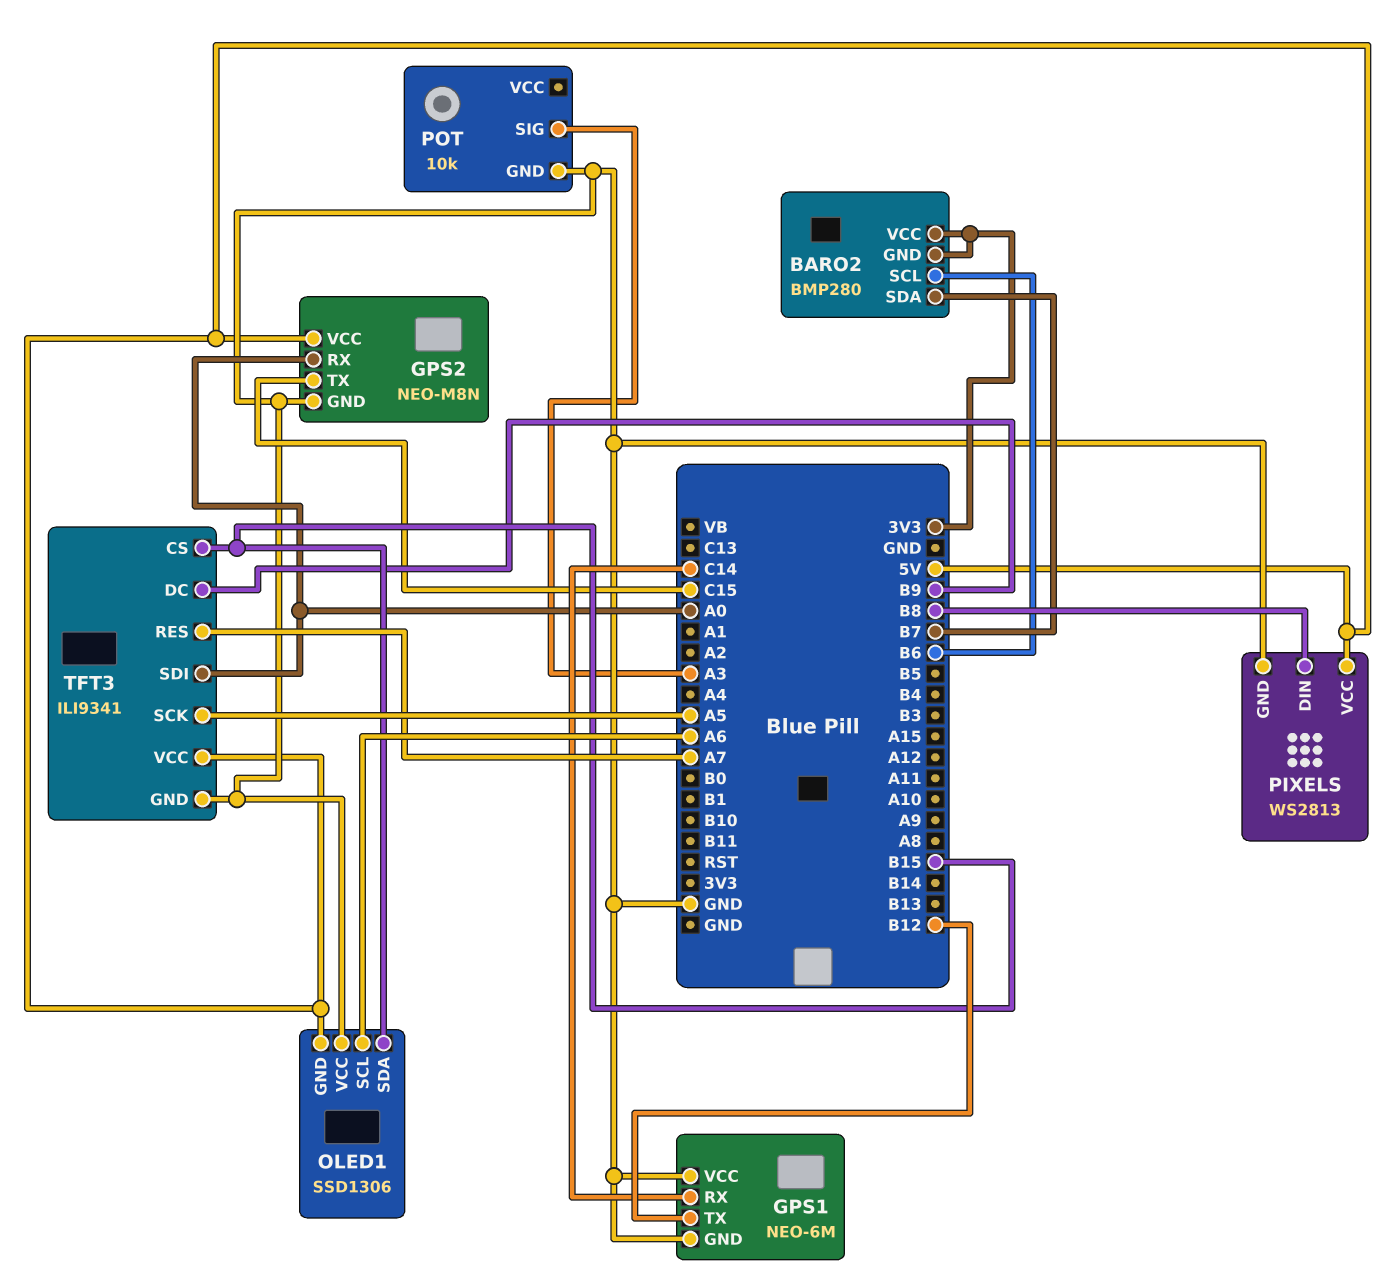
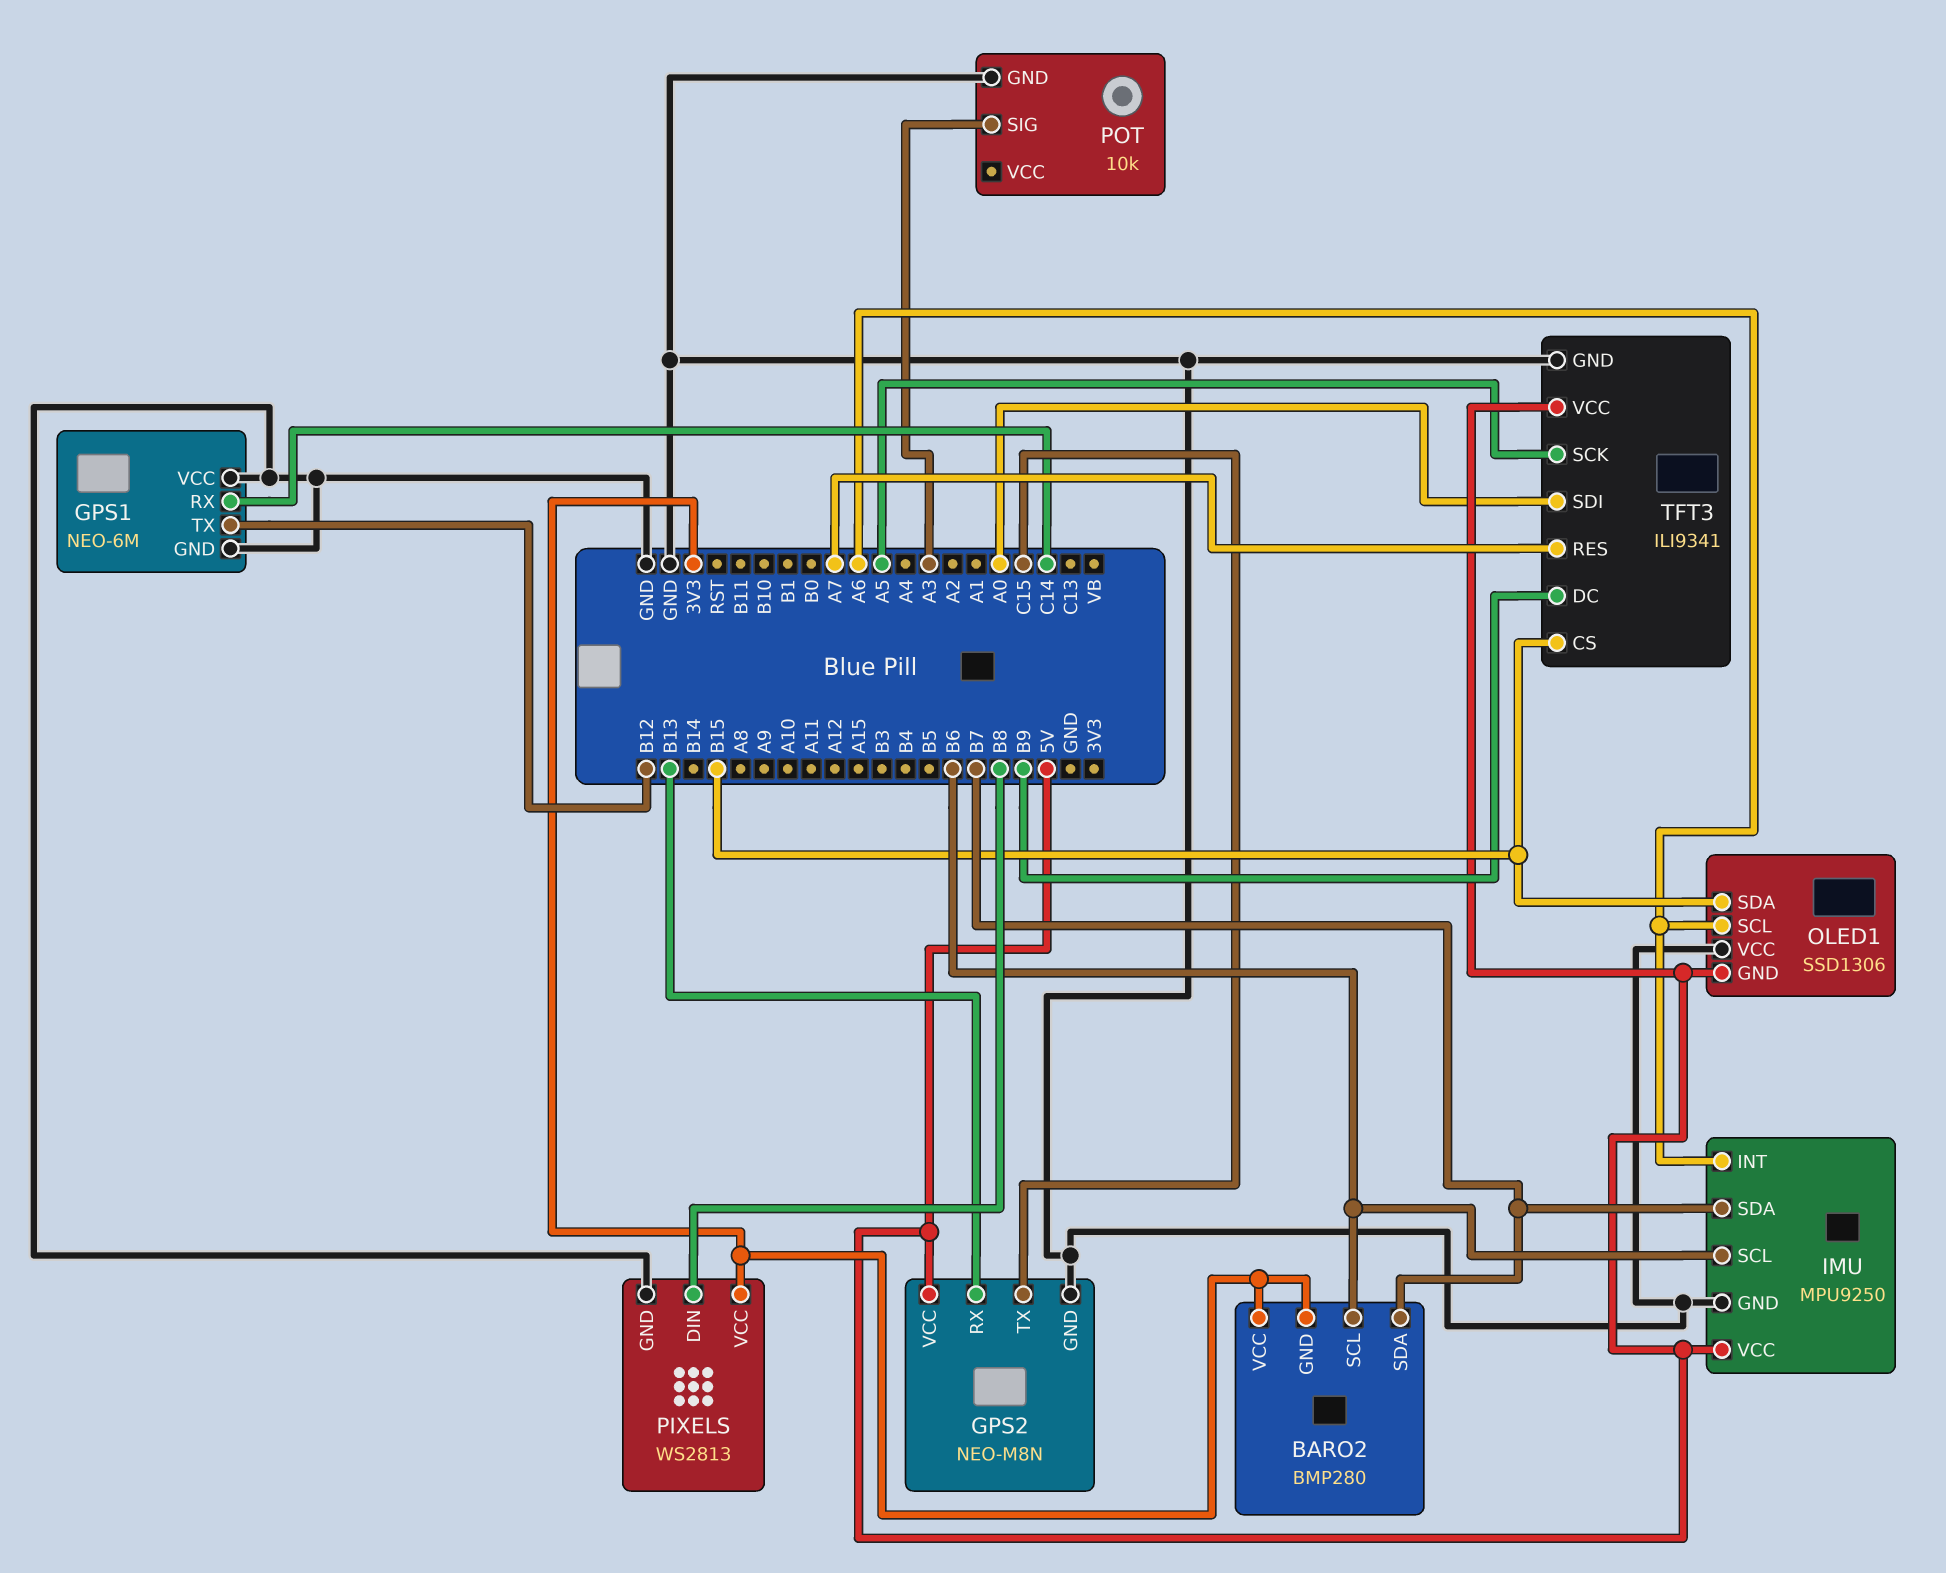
GPS2 pin RX: A0 -> B13
IMU: none -> MPU9250
IMU pin GND: none -> GND
IMU pin INT: none -> A6
IMU pin SCL: none -> B6
IMU pin SDA: none -> B7
IMU pin VCC: none -> 5V
PIXELS pin VCC: 5V -> 3V3

